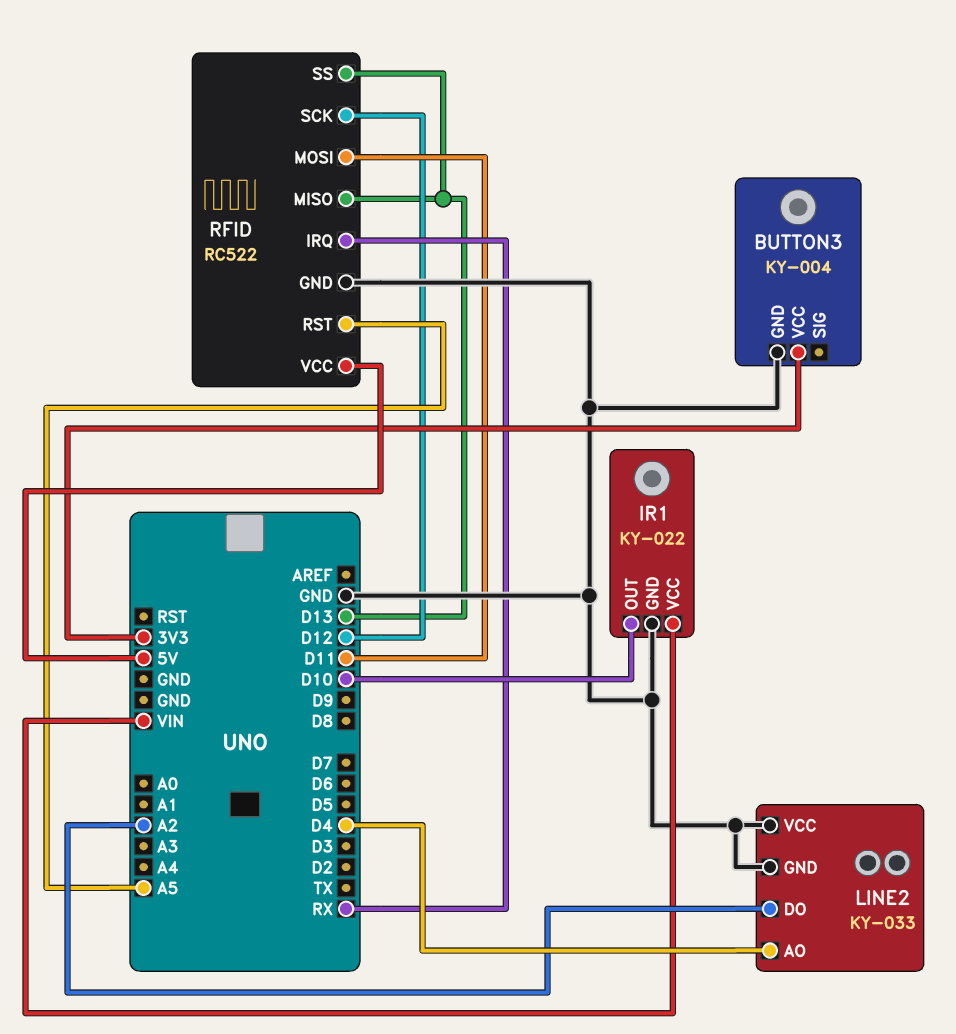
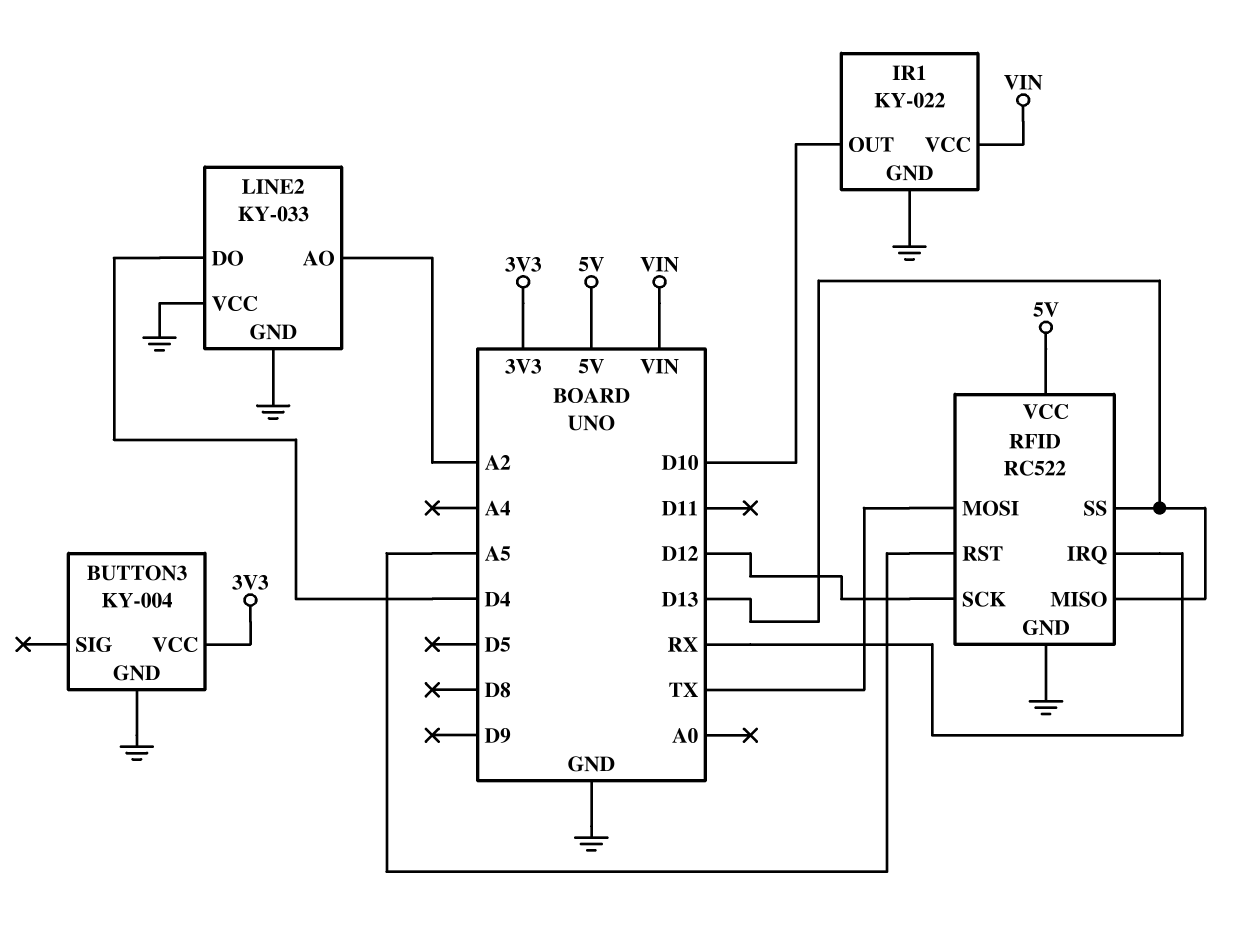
LINE2 pin AO: D4 -> A2
LINE2 pin DO: A2 -> D4
RFID pin MOSI: D11 -> TX

